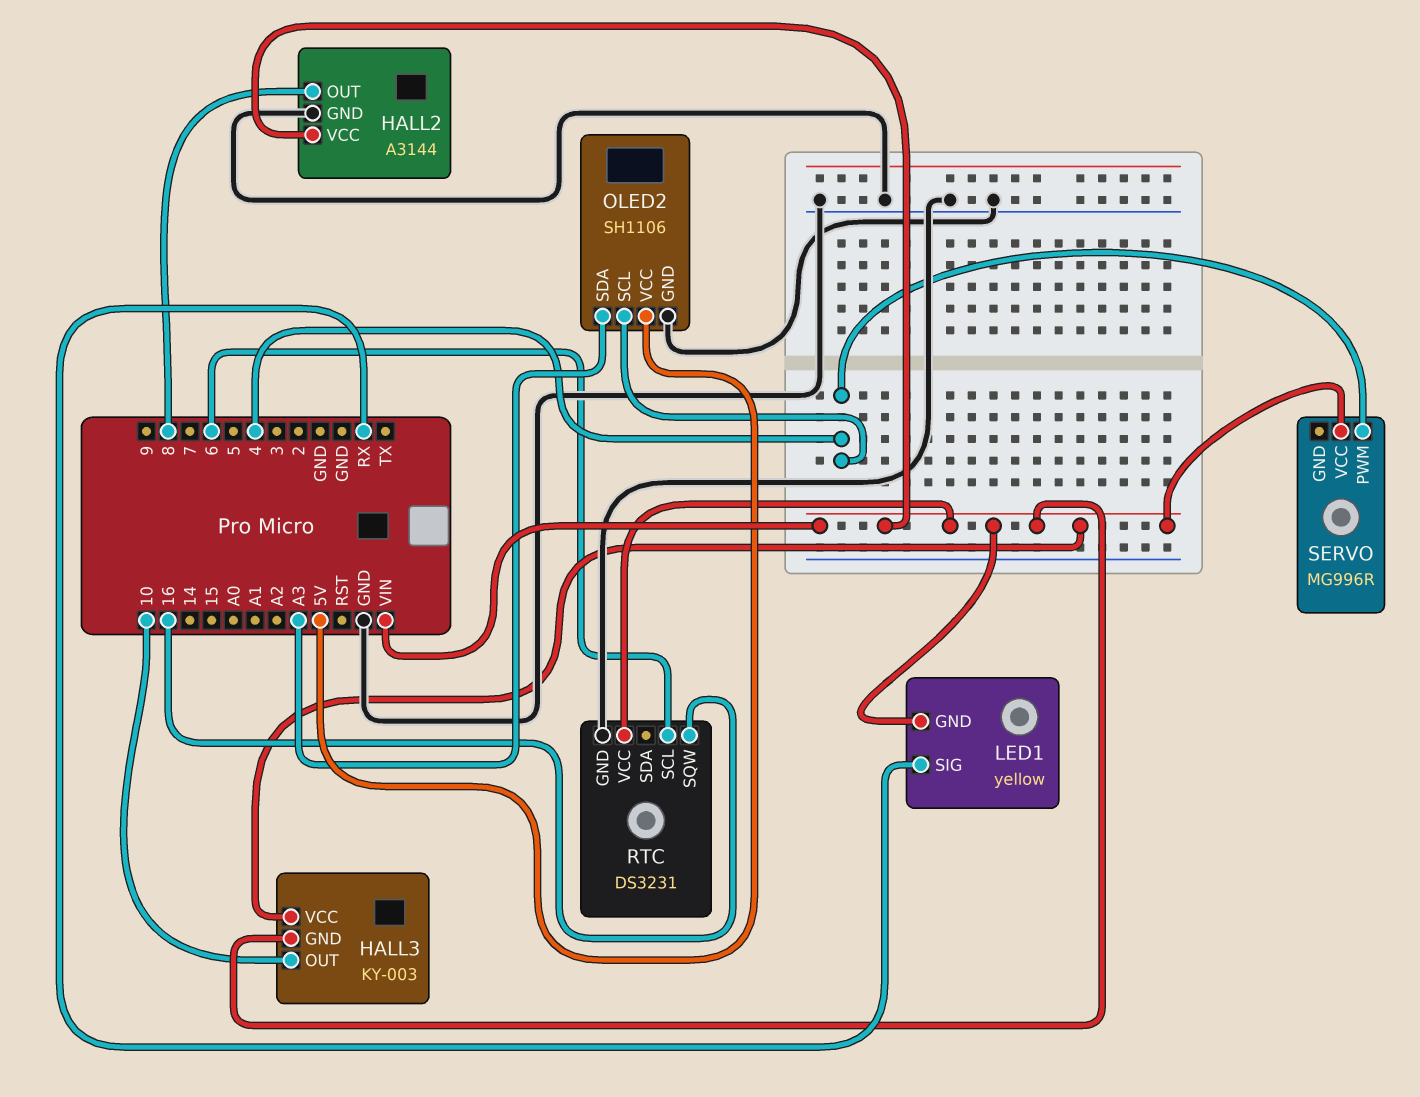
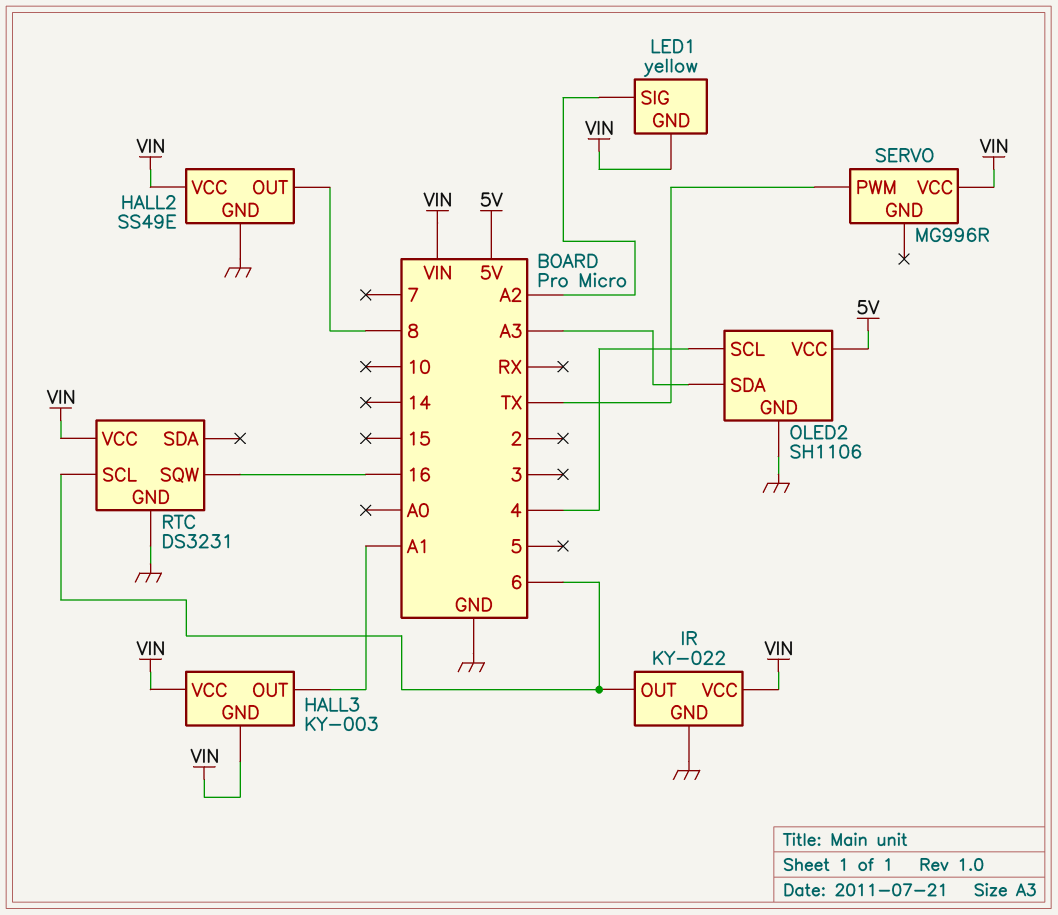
HALL2: A3144 -> SS49E
HALL3 pin OUT: 10 -> A1
IR: none -> KY-022
IR pin GND: none -> GND
IR pin OUT: none -> 6
IR pin VCC: none -> VIN
LED1 pin SIG: RX -> A2
SERVO pin PWM: 4 -> TX

